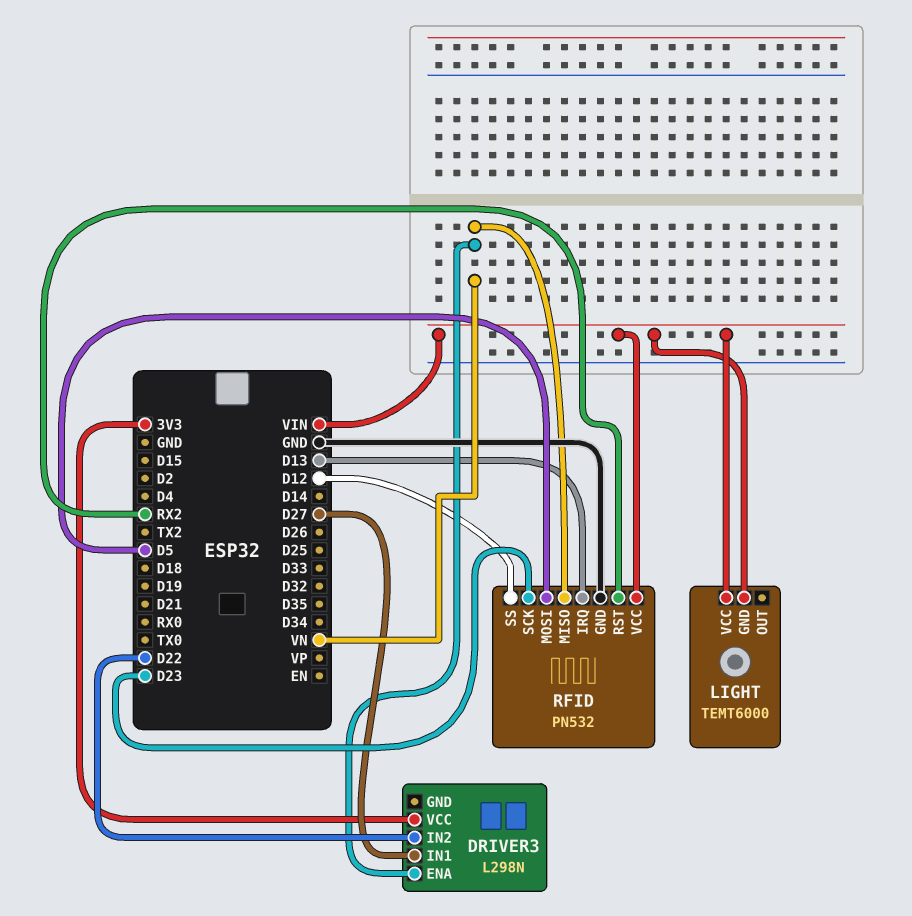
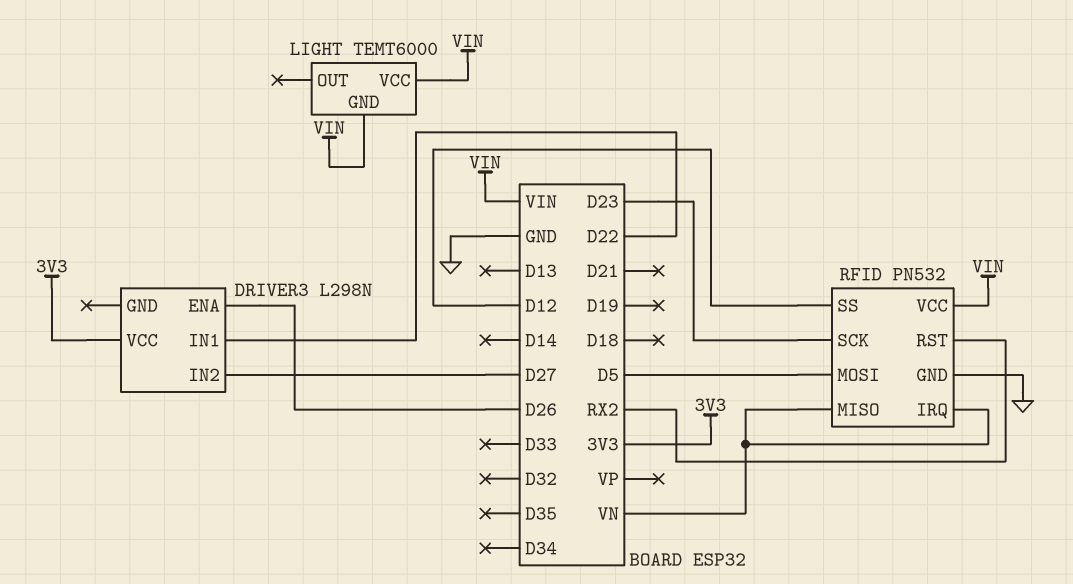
DRIVER3 pin ENA: VN -> D26
DRIVER3 pin IN1: D27 -> D22
DRIVER3 pin IN2: D22 -> D27
RFID pin IRQ: D13 -> VN

